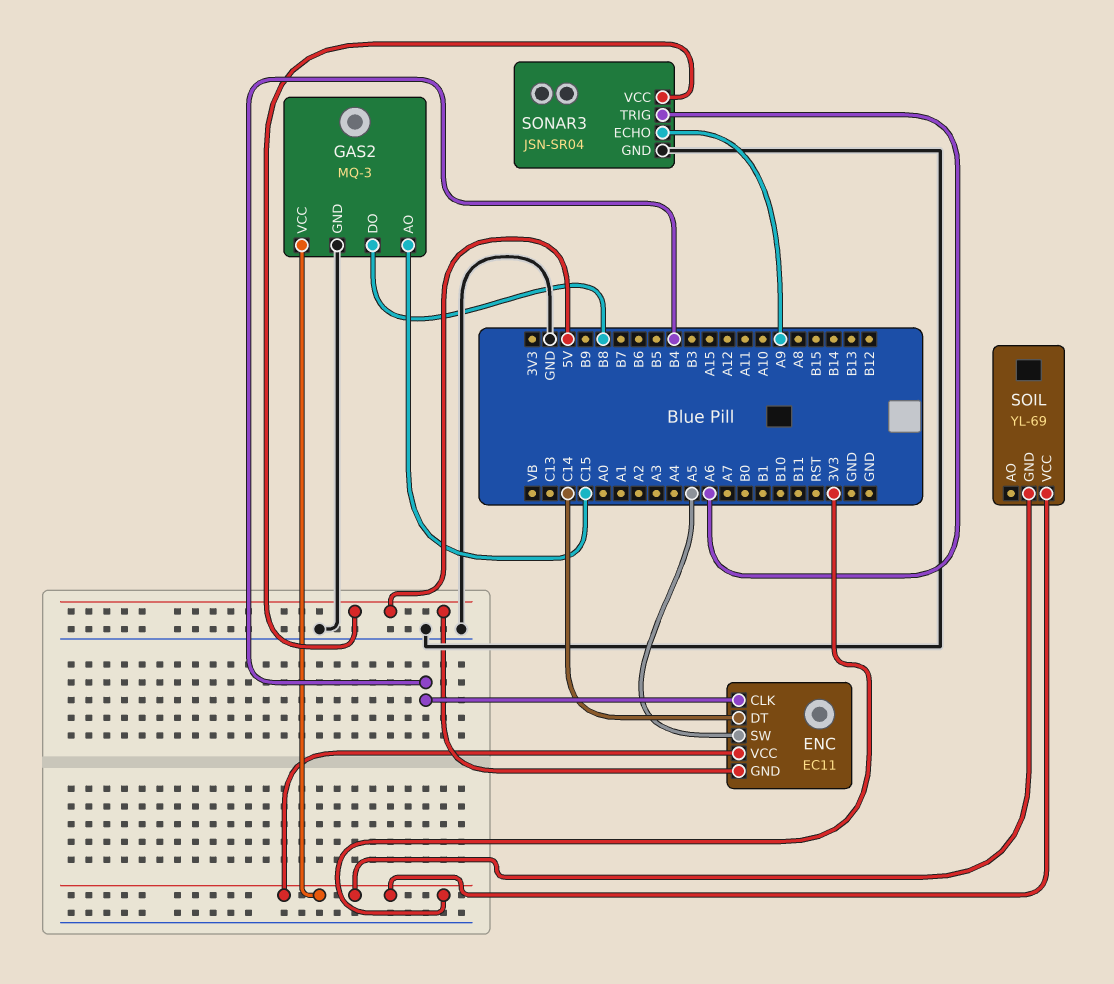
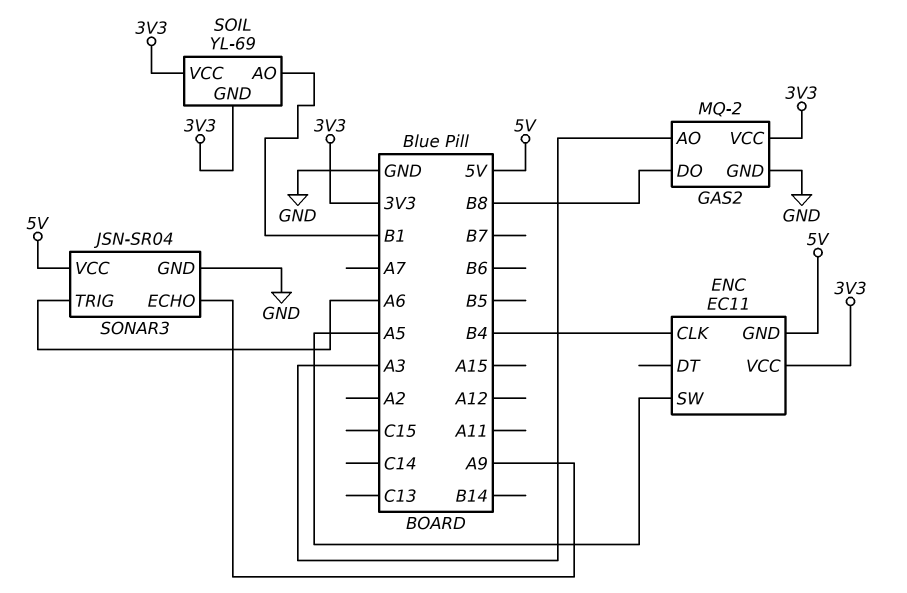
ENC pin DT: C14 -> none
GAS2: MQ-3 -> MQ-2
GAS2 pin AO: C15 -> A3
SOIL pin AO: none -> B1

